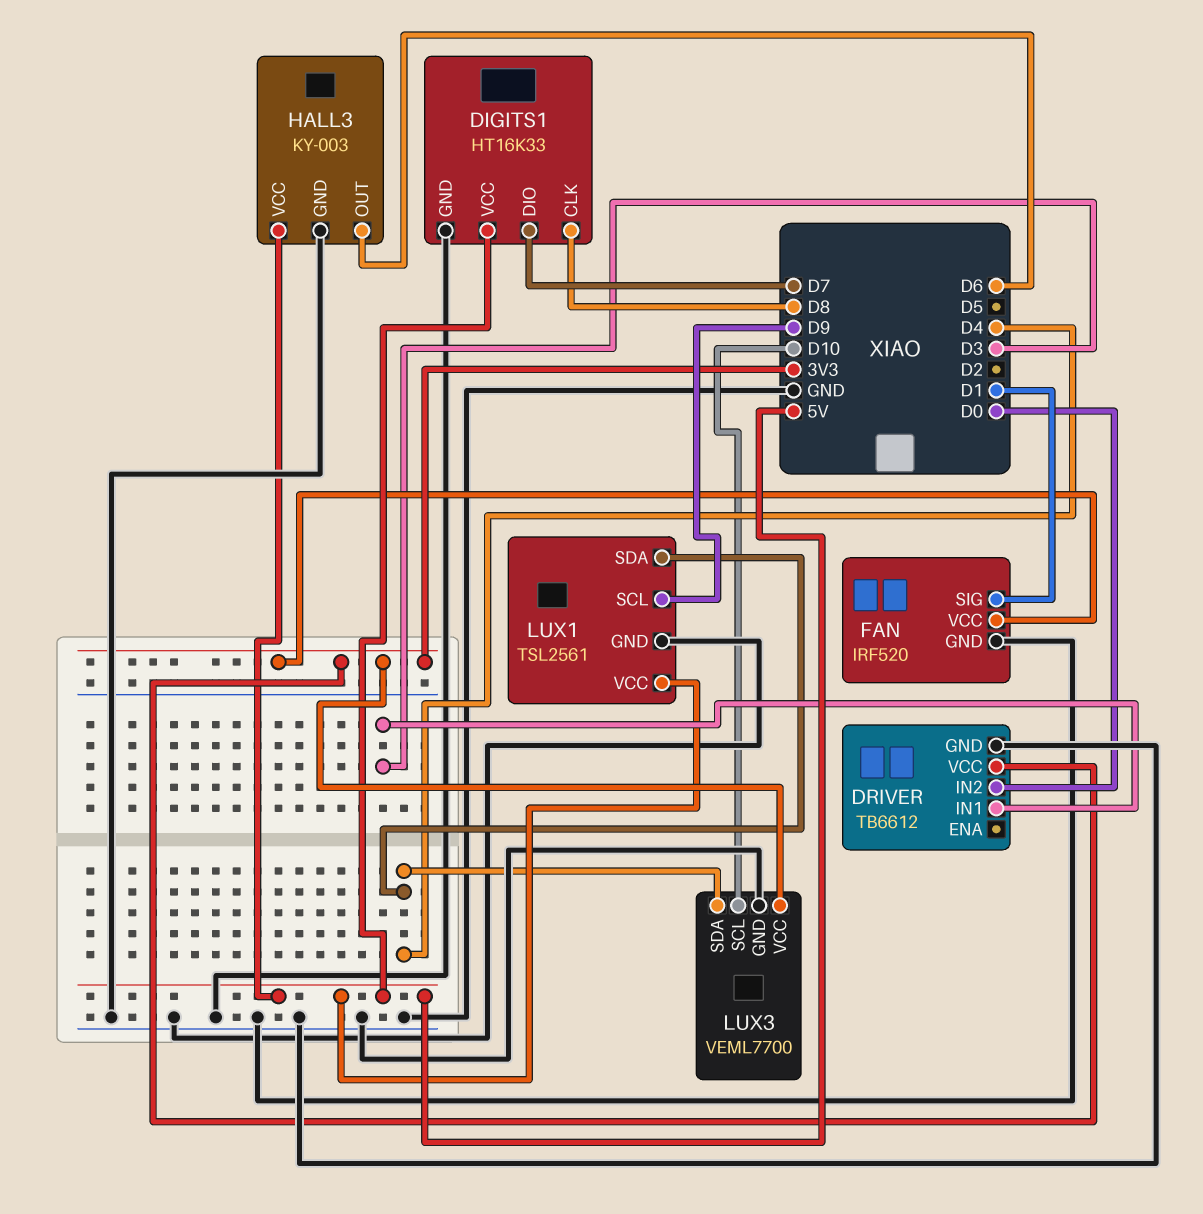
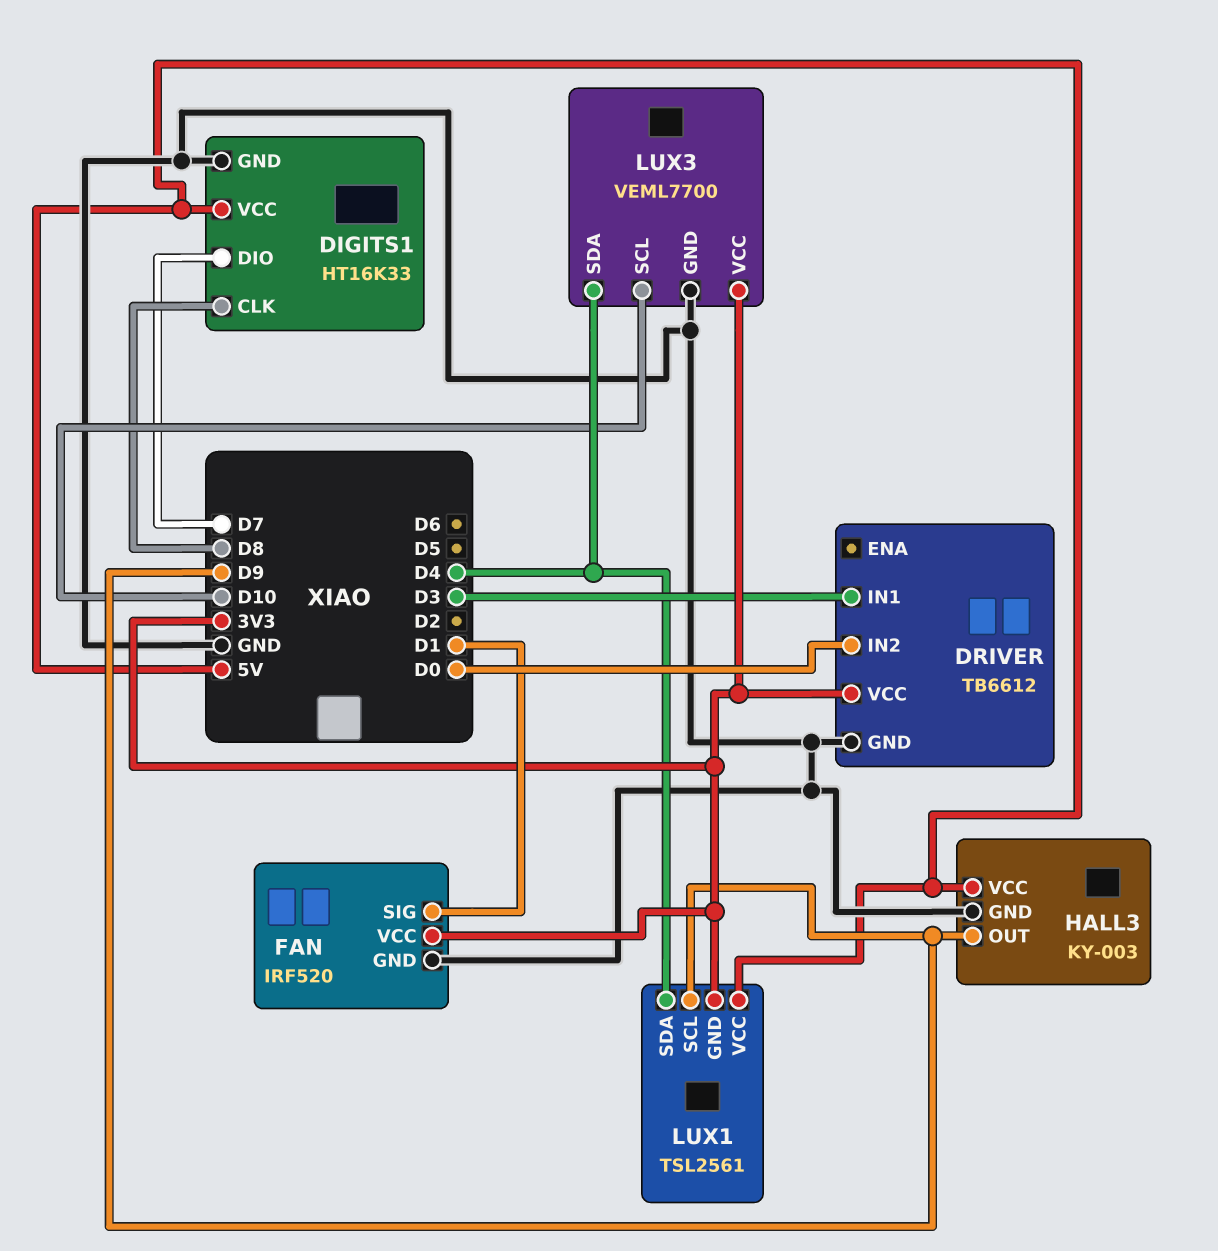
HALL3 pin OUT: D6 -> D9
LUX1 pin GND: GND -> 3V3

